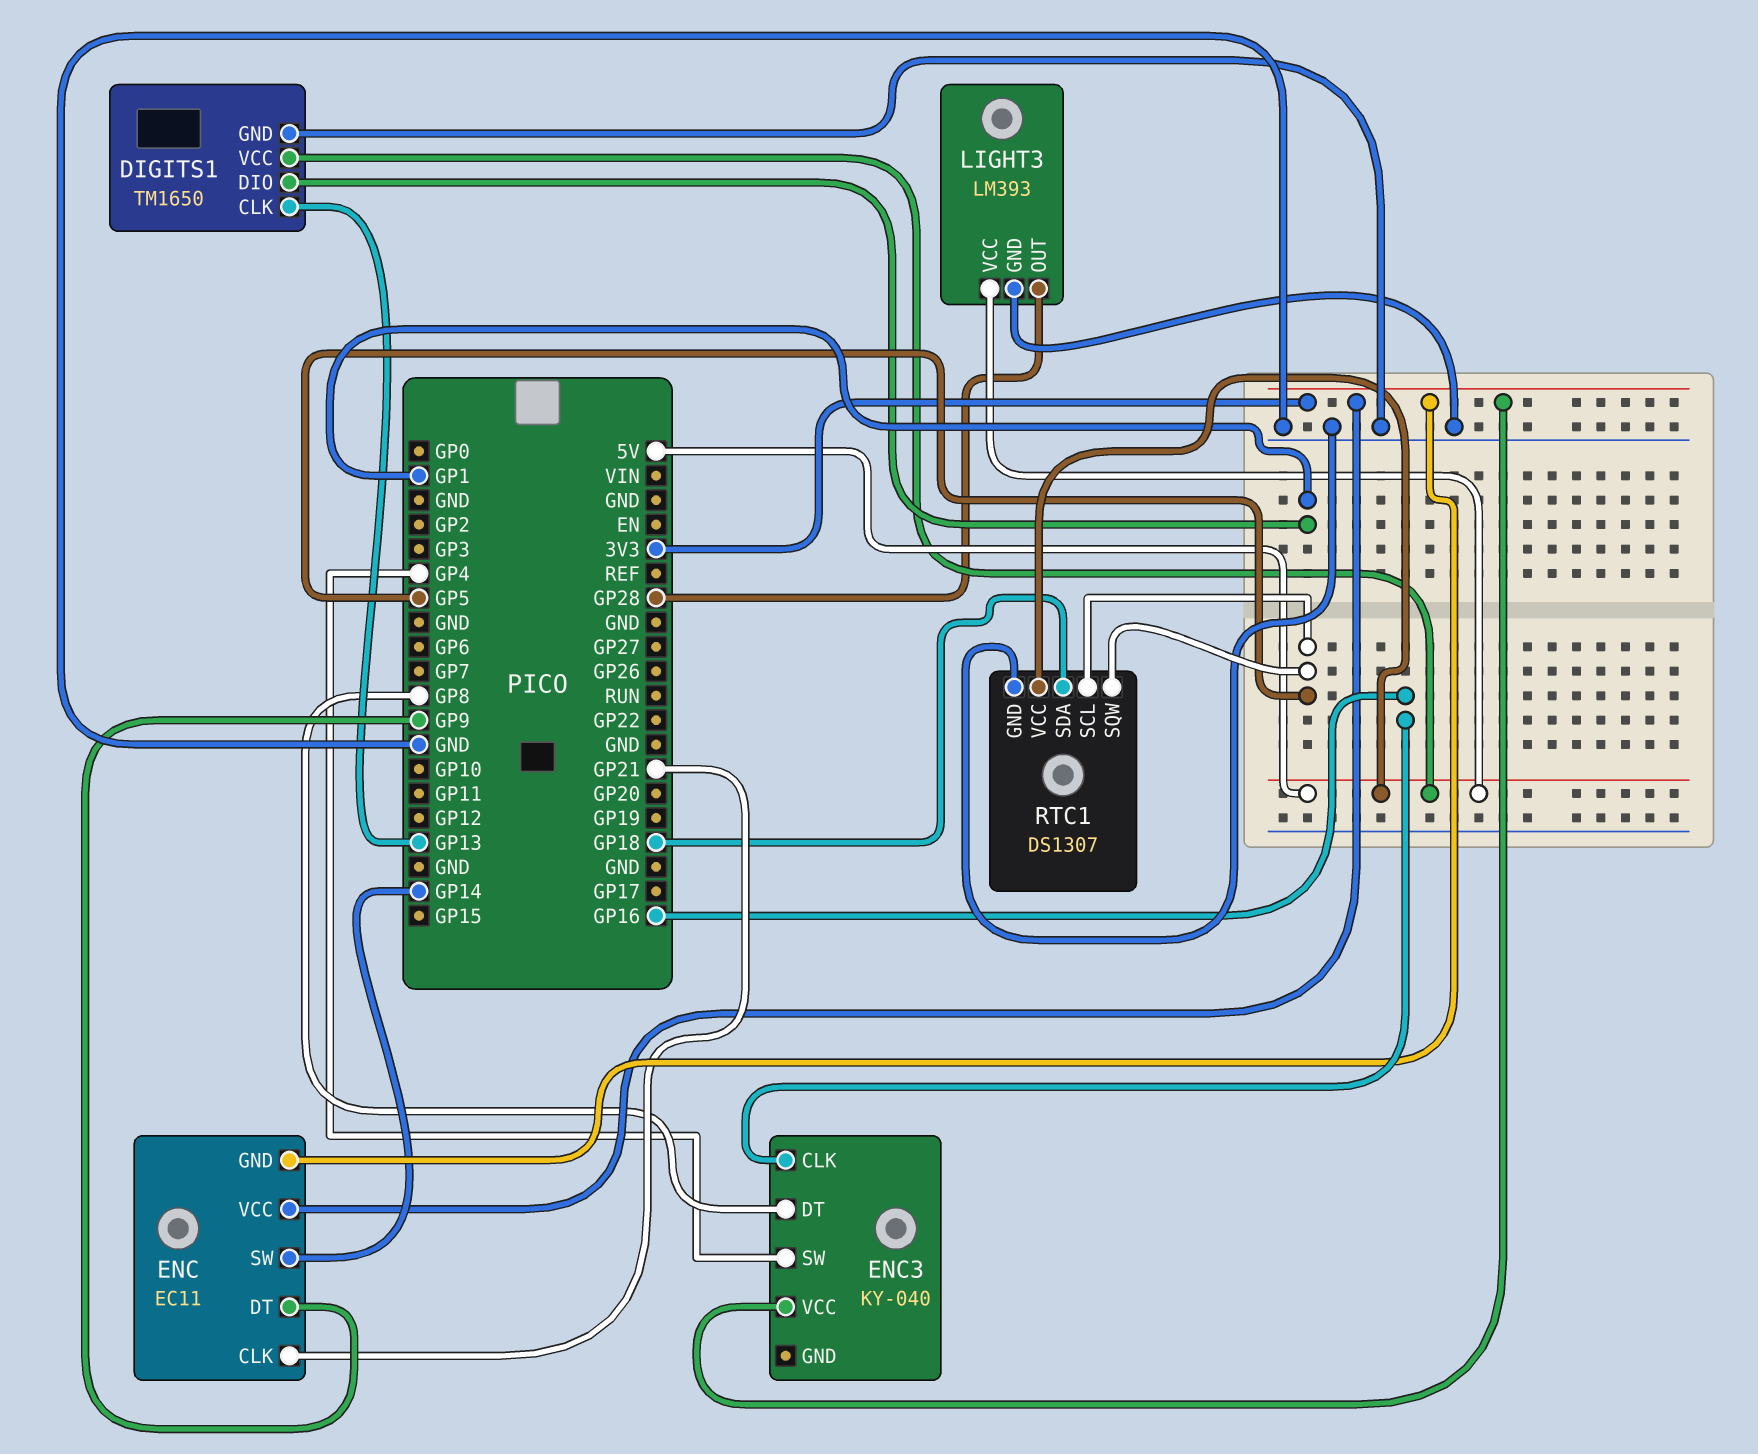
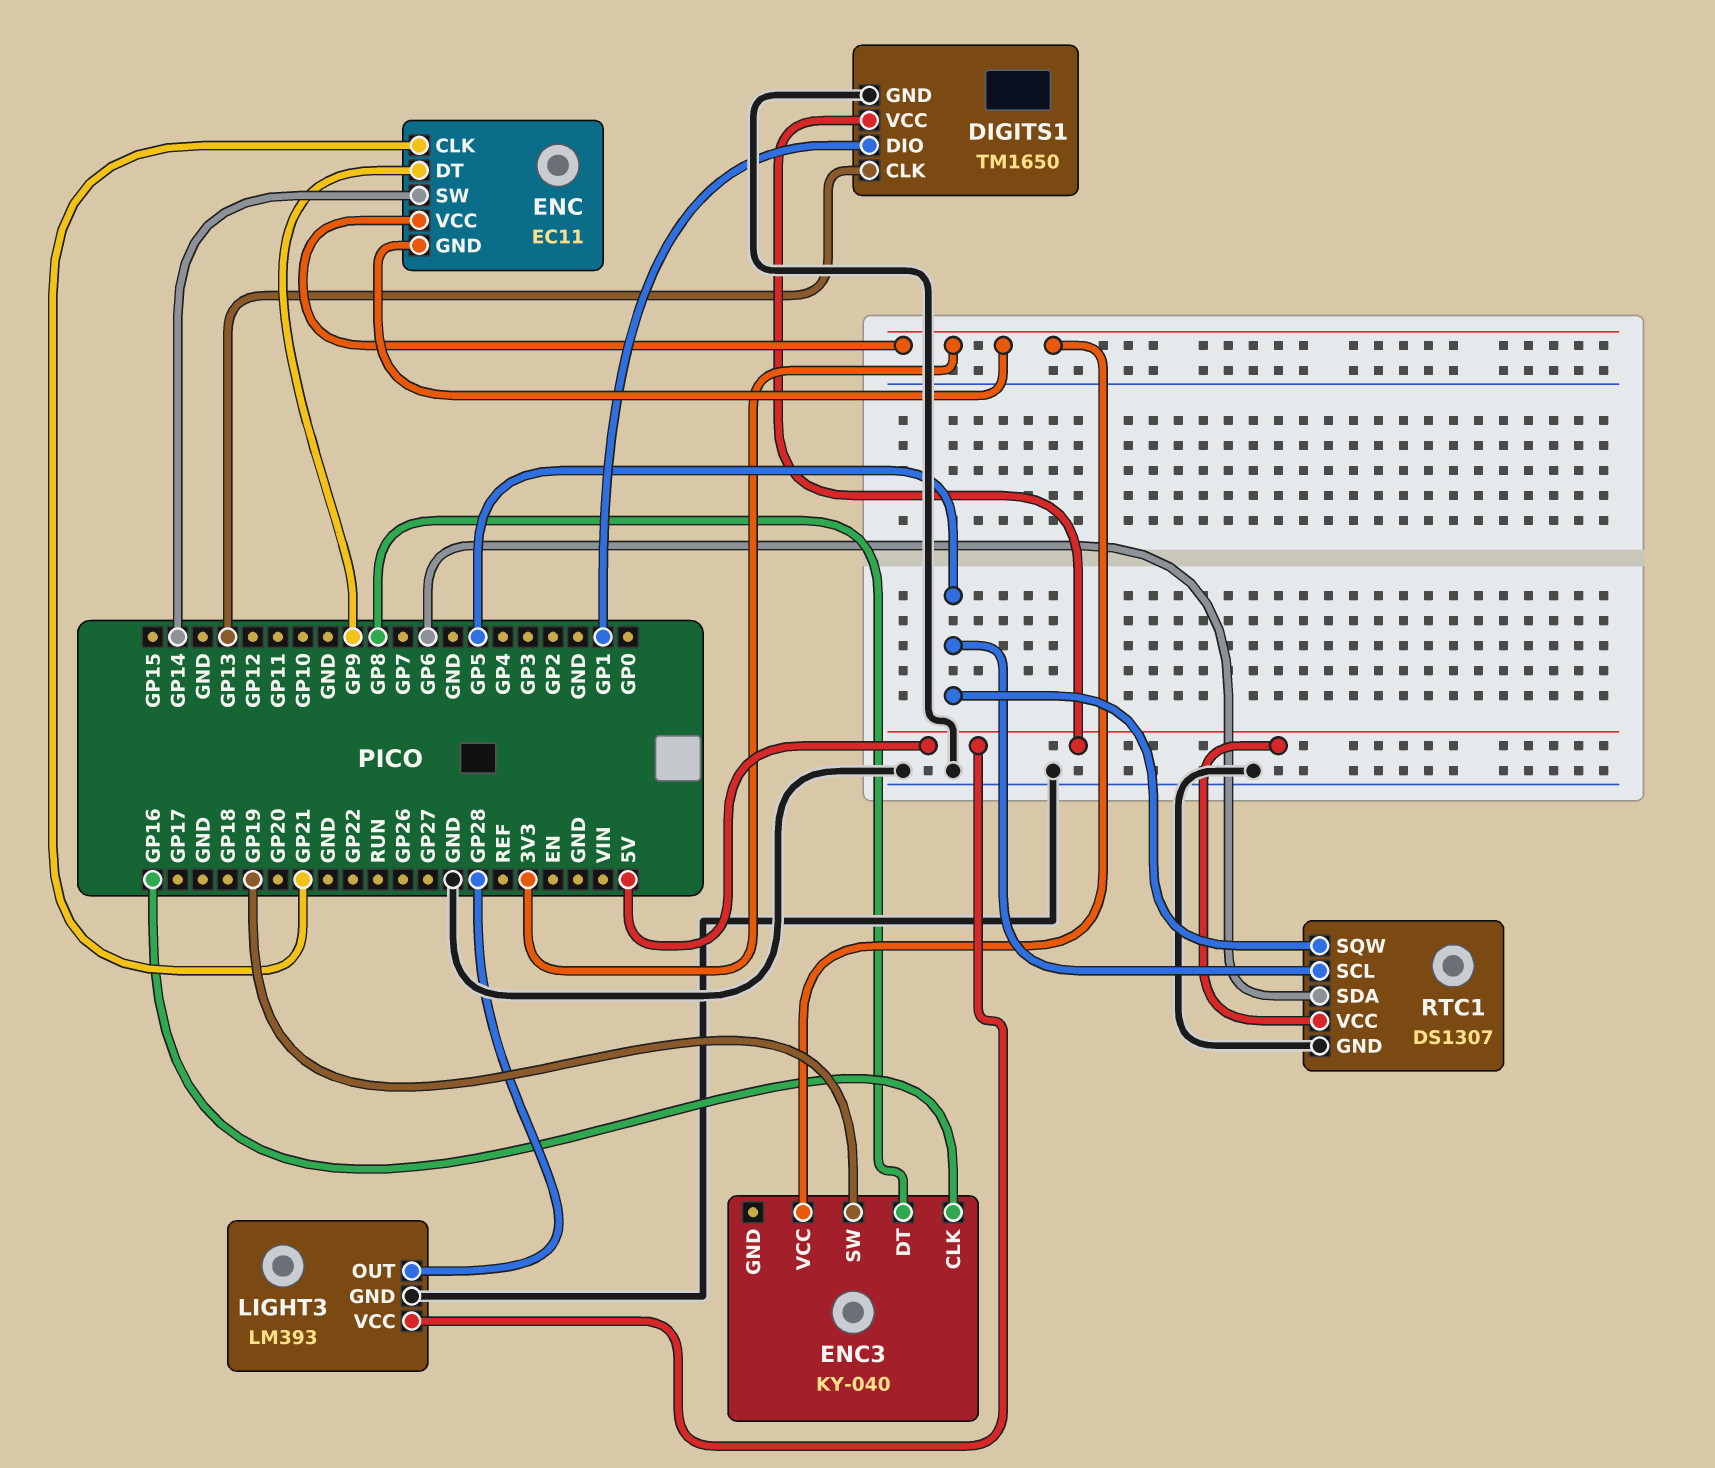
ENC3 pin SW: GP4 -> GP19
RTC1 pin SDA: GP18 -> GP6

